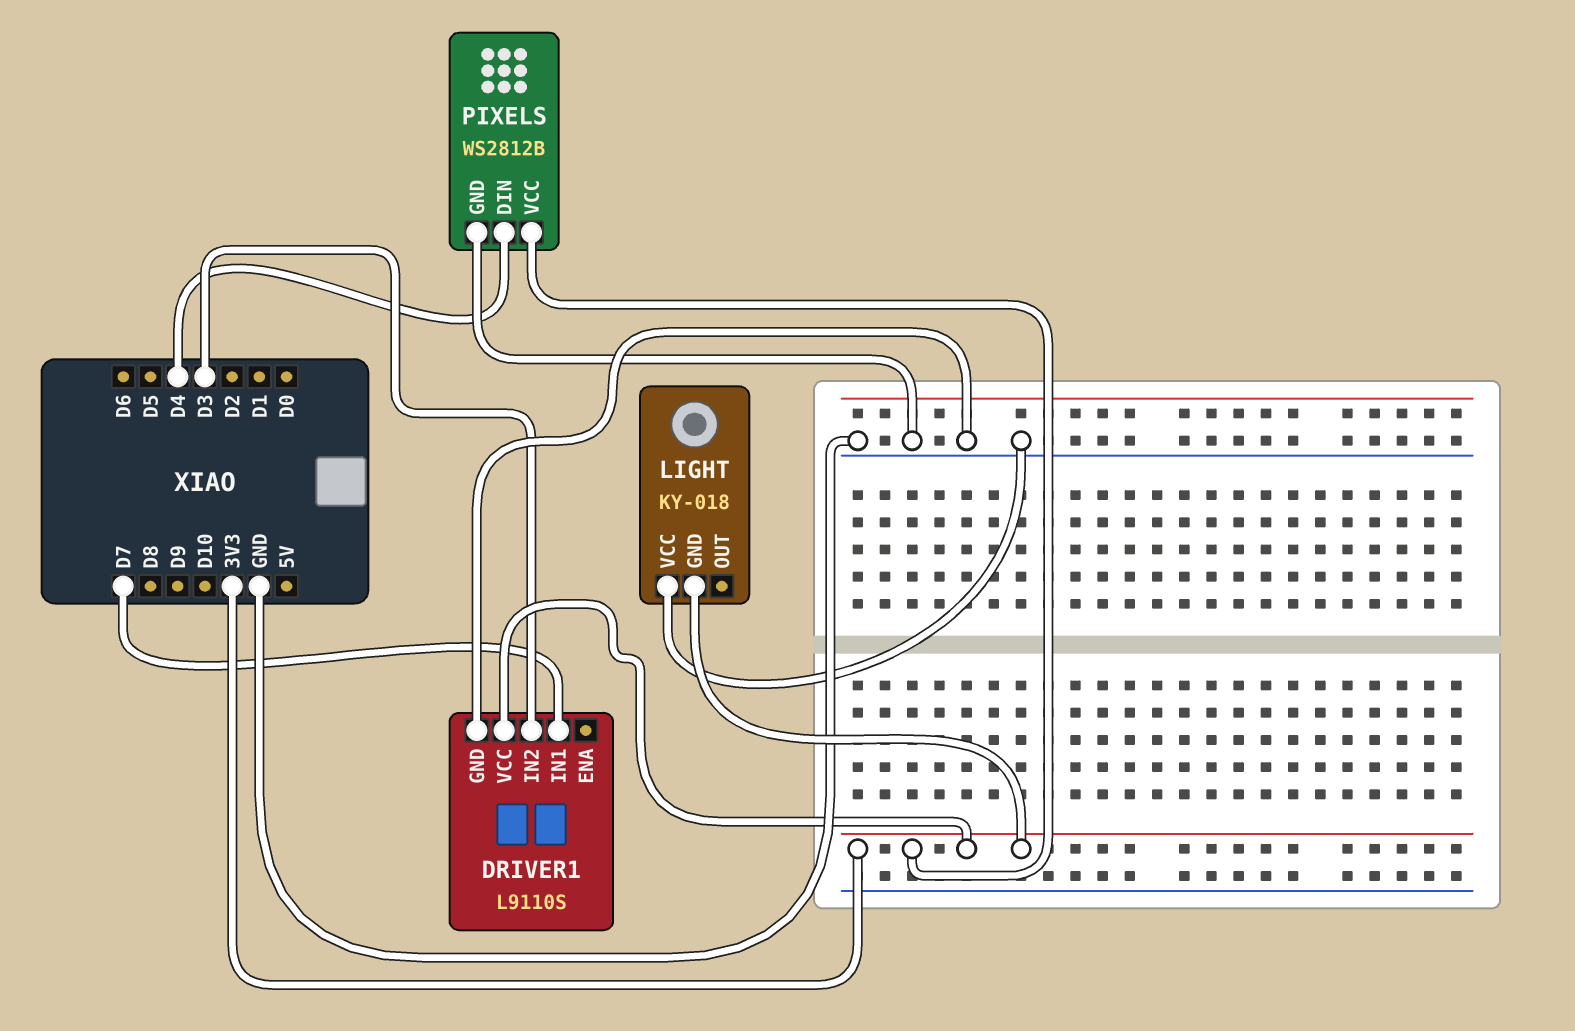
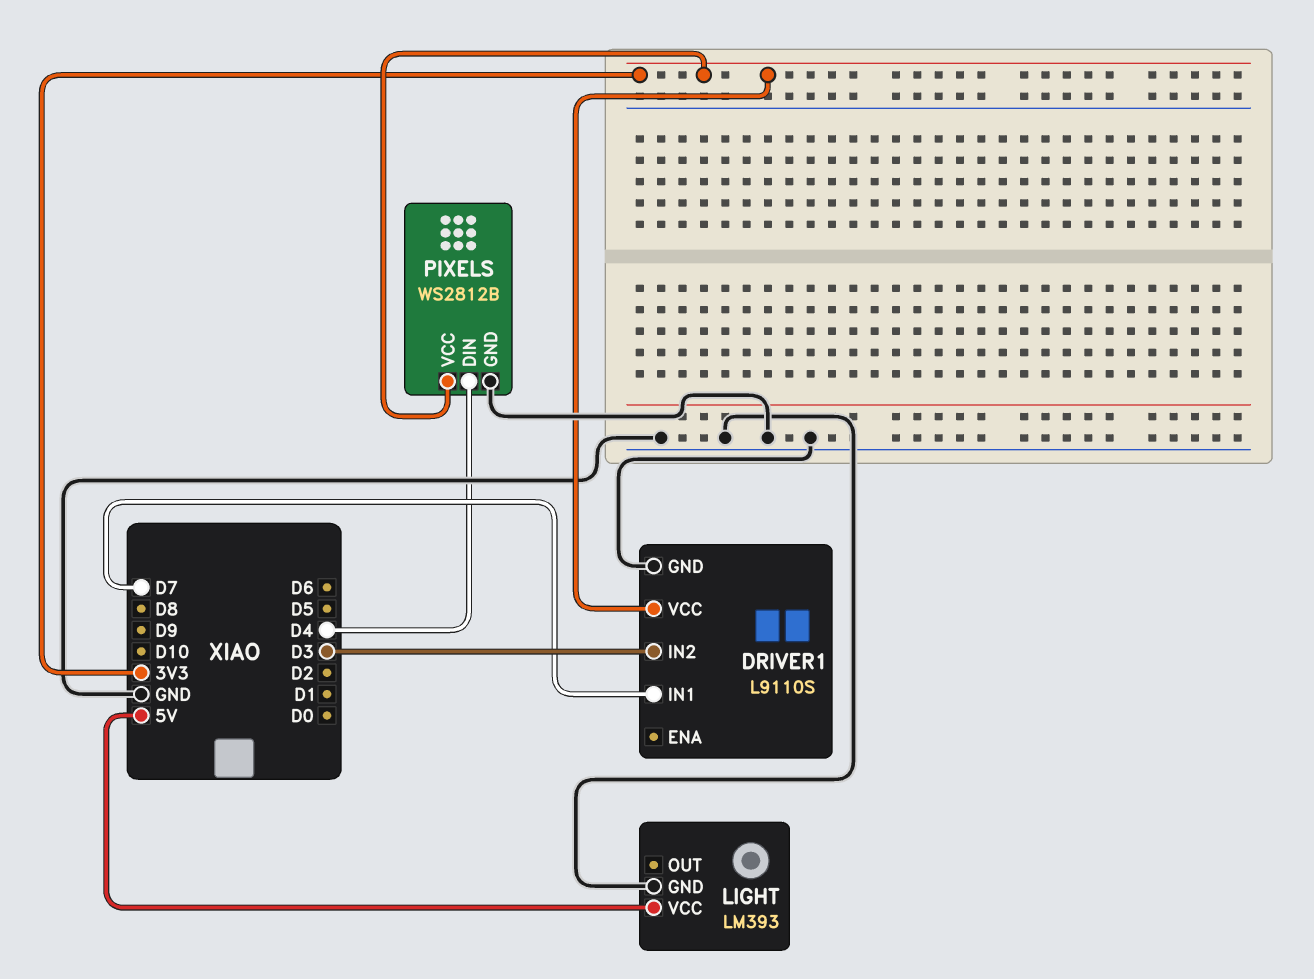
LIGHT: KY-018 -> LM393
LIGHT pin GND: 3V3 -> GND
LIGHT pin VCC: GND -> 5V

